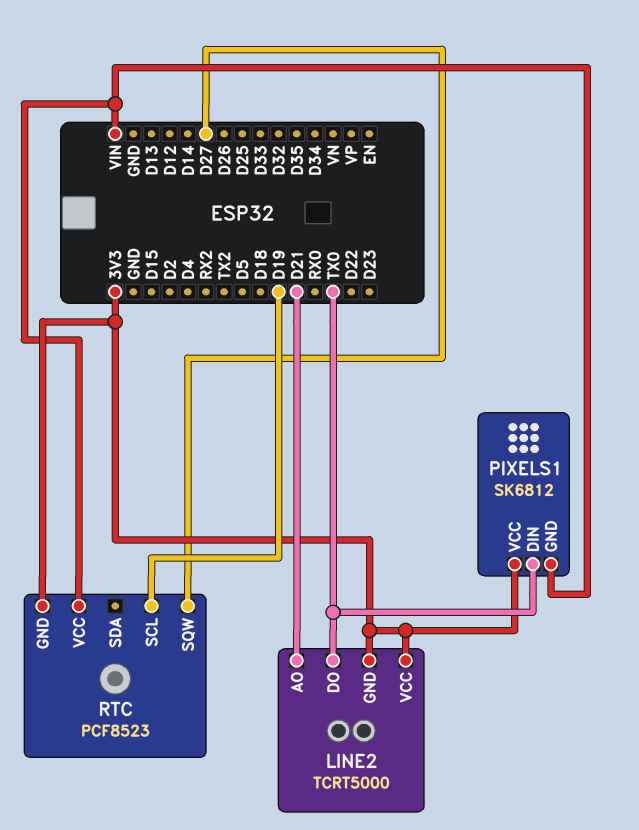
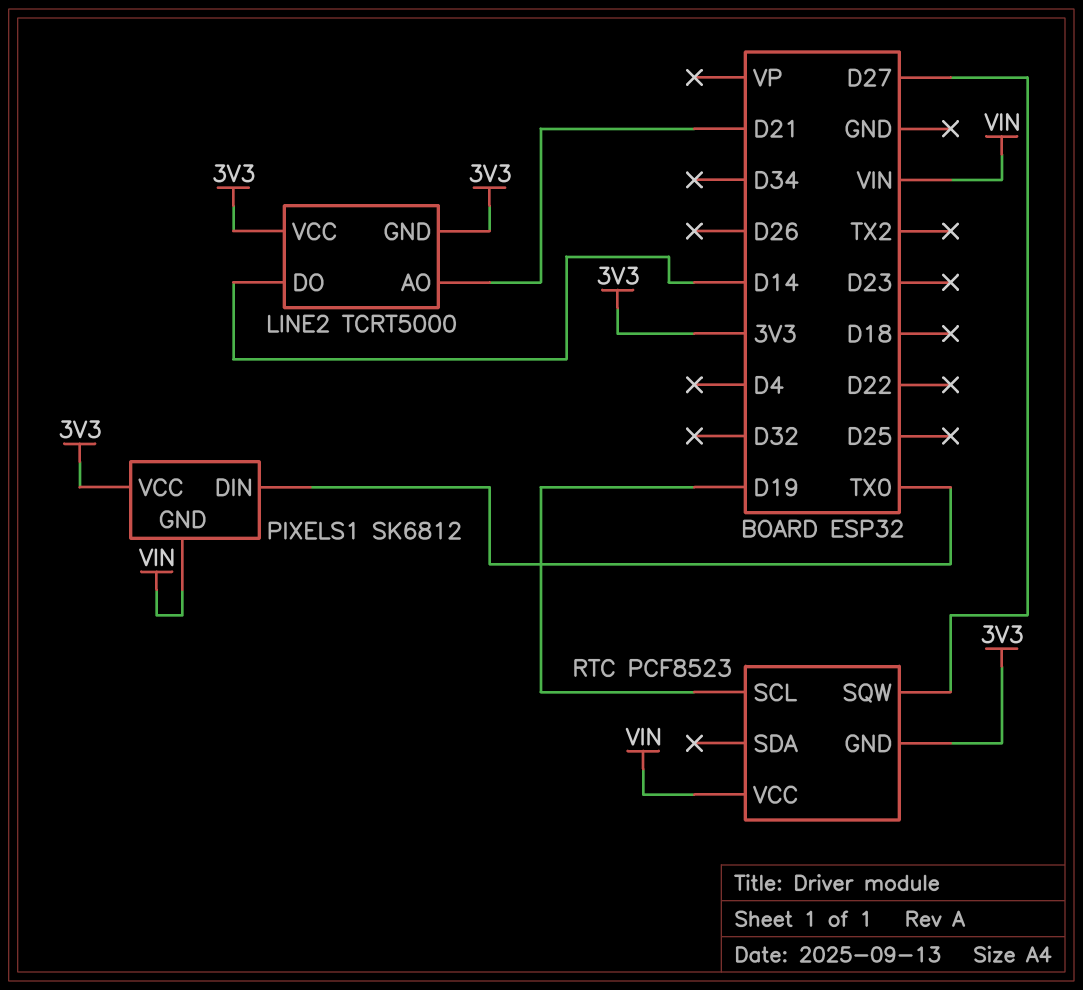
LINE2 pin DO: TX0 -> D14

